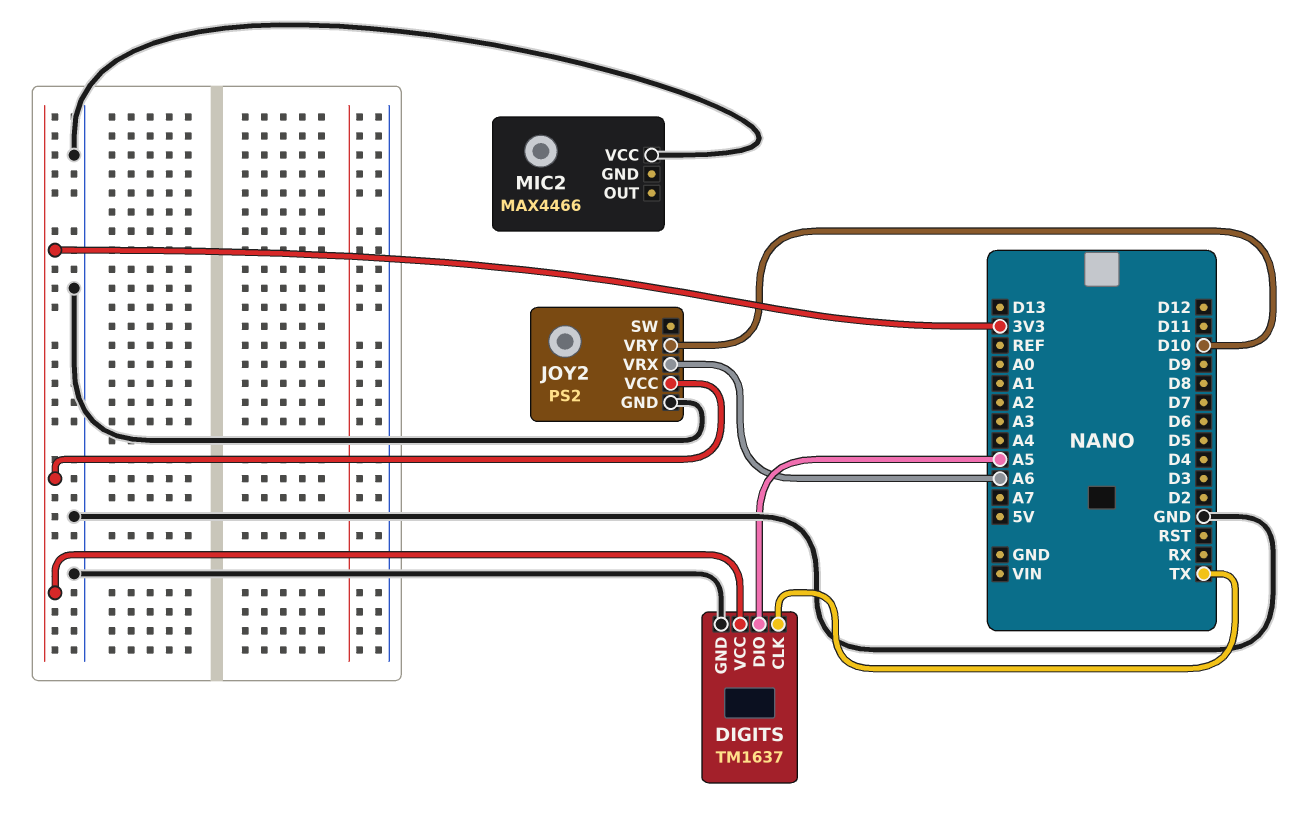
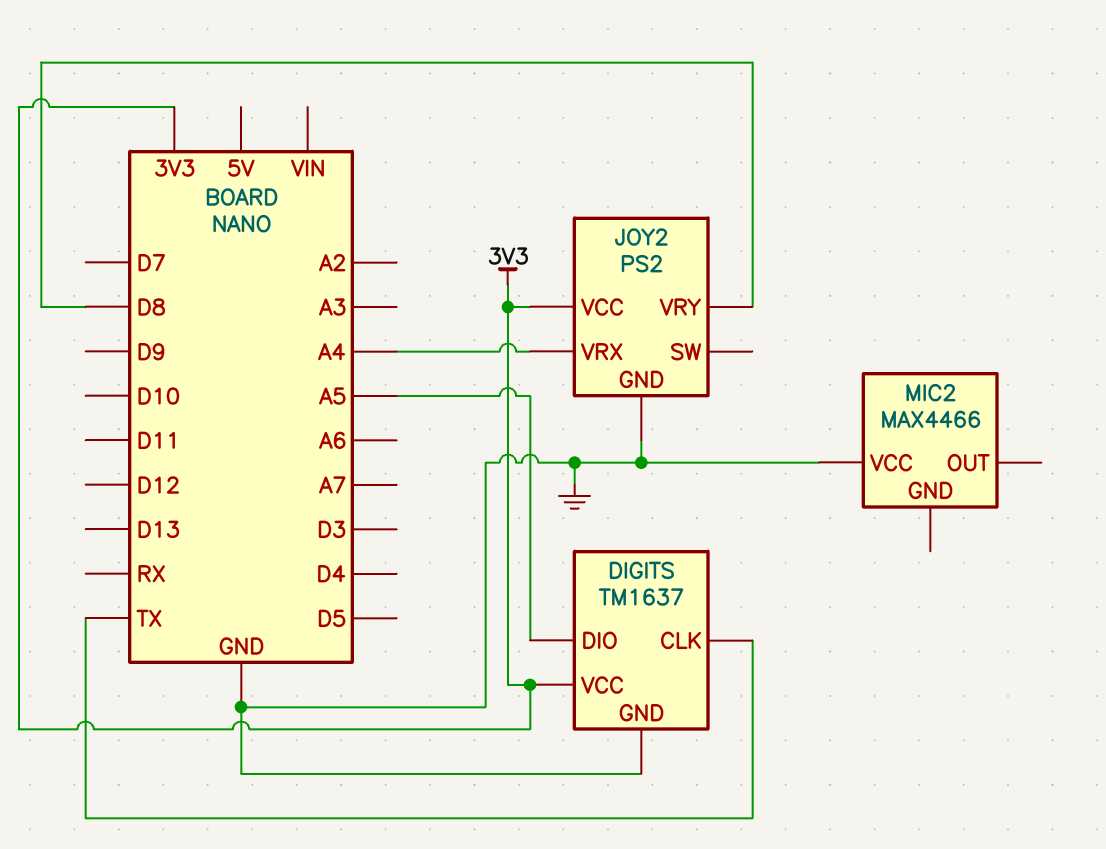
JOY2 pin VRX: A6 -> A4
JOY2 pin VRY: D10 -> D8

